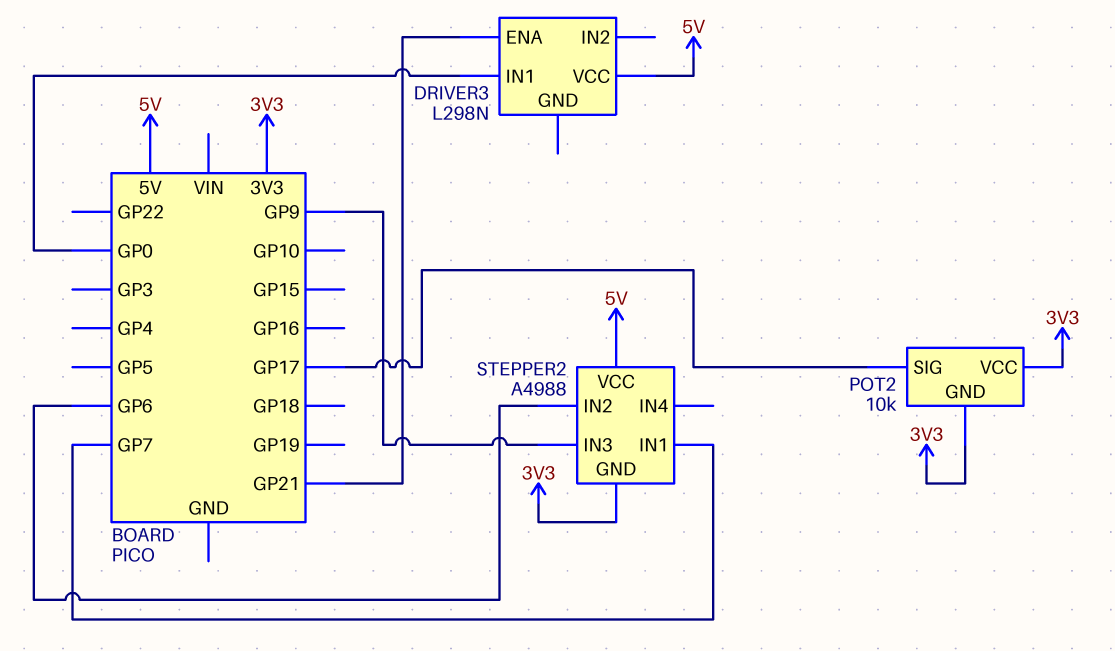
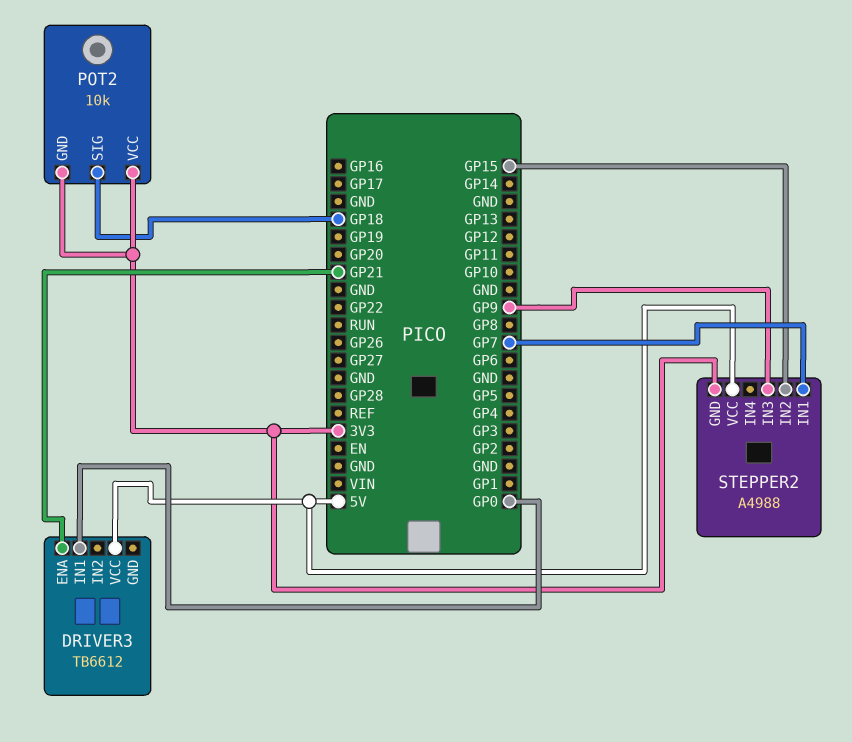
DRIVER3: L298N -> TB6612
POT2 pin SIG: GP17 -> GP18
STEPPER2 pin IN2: GP6 -> GP15

